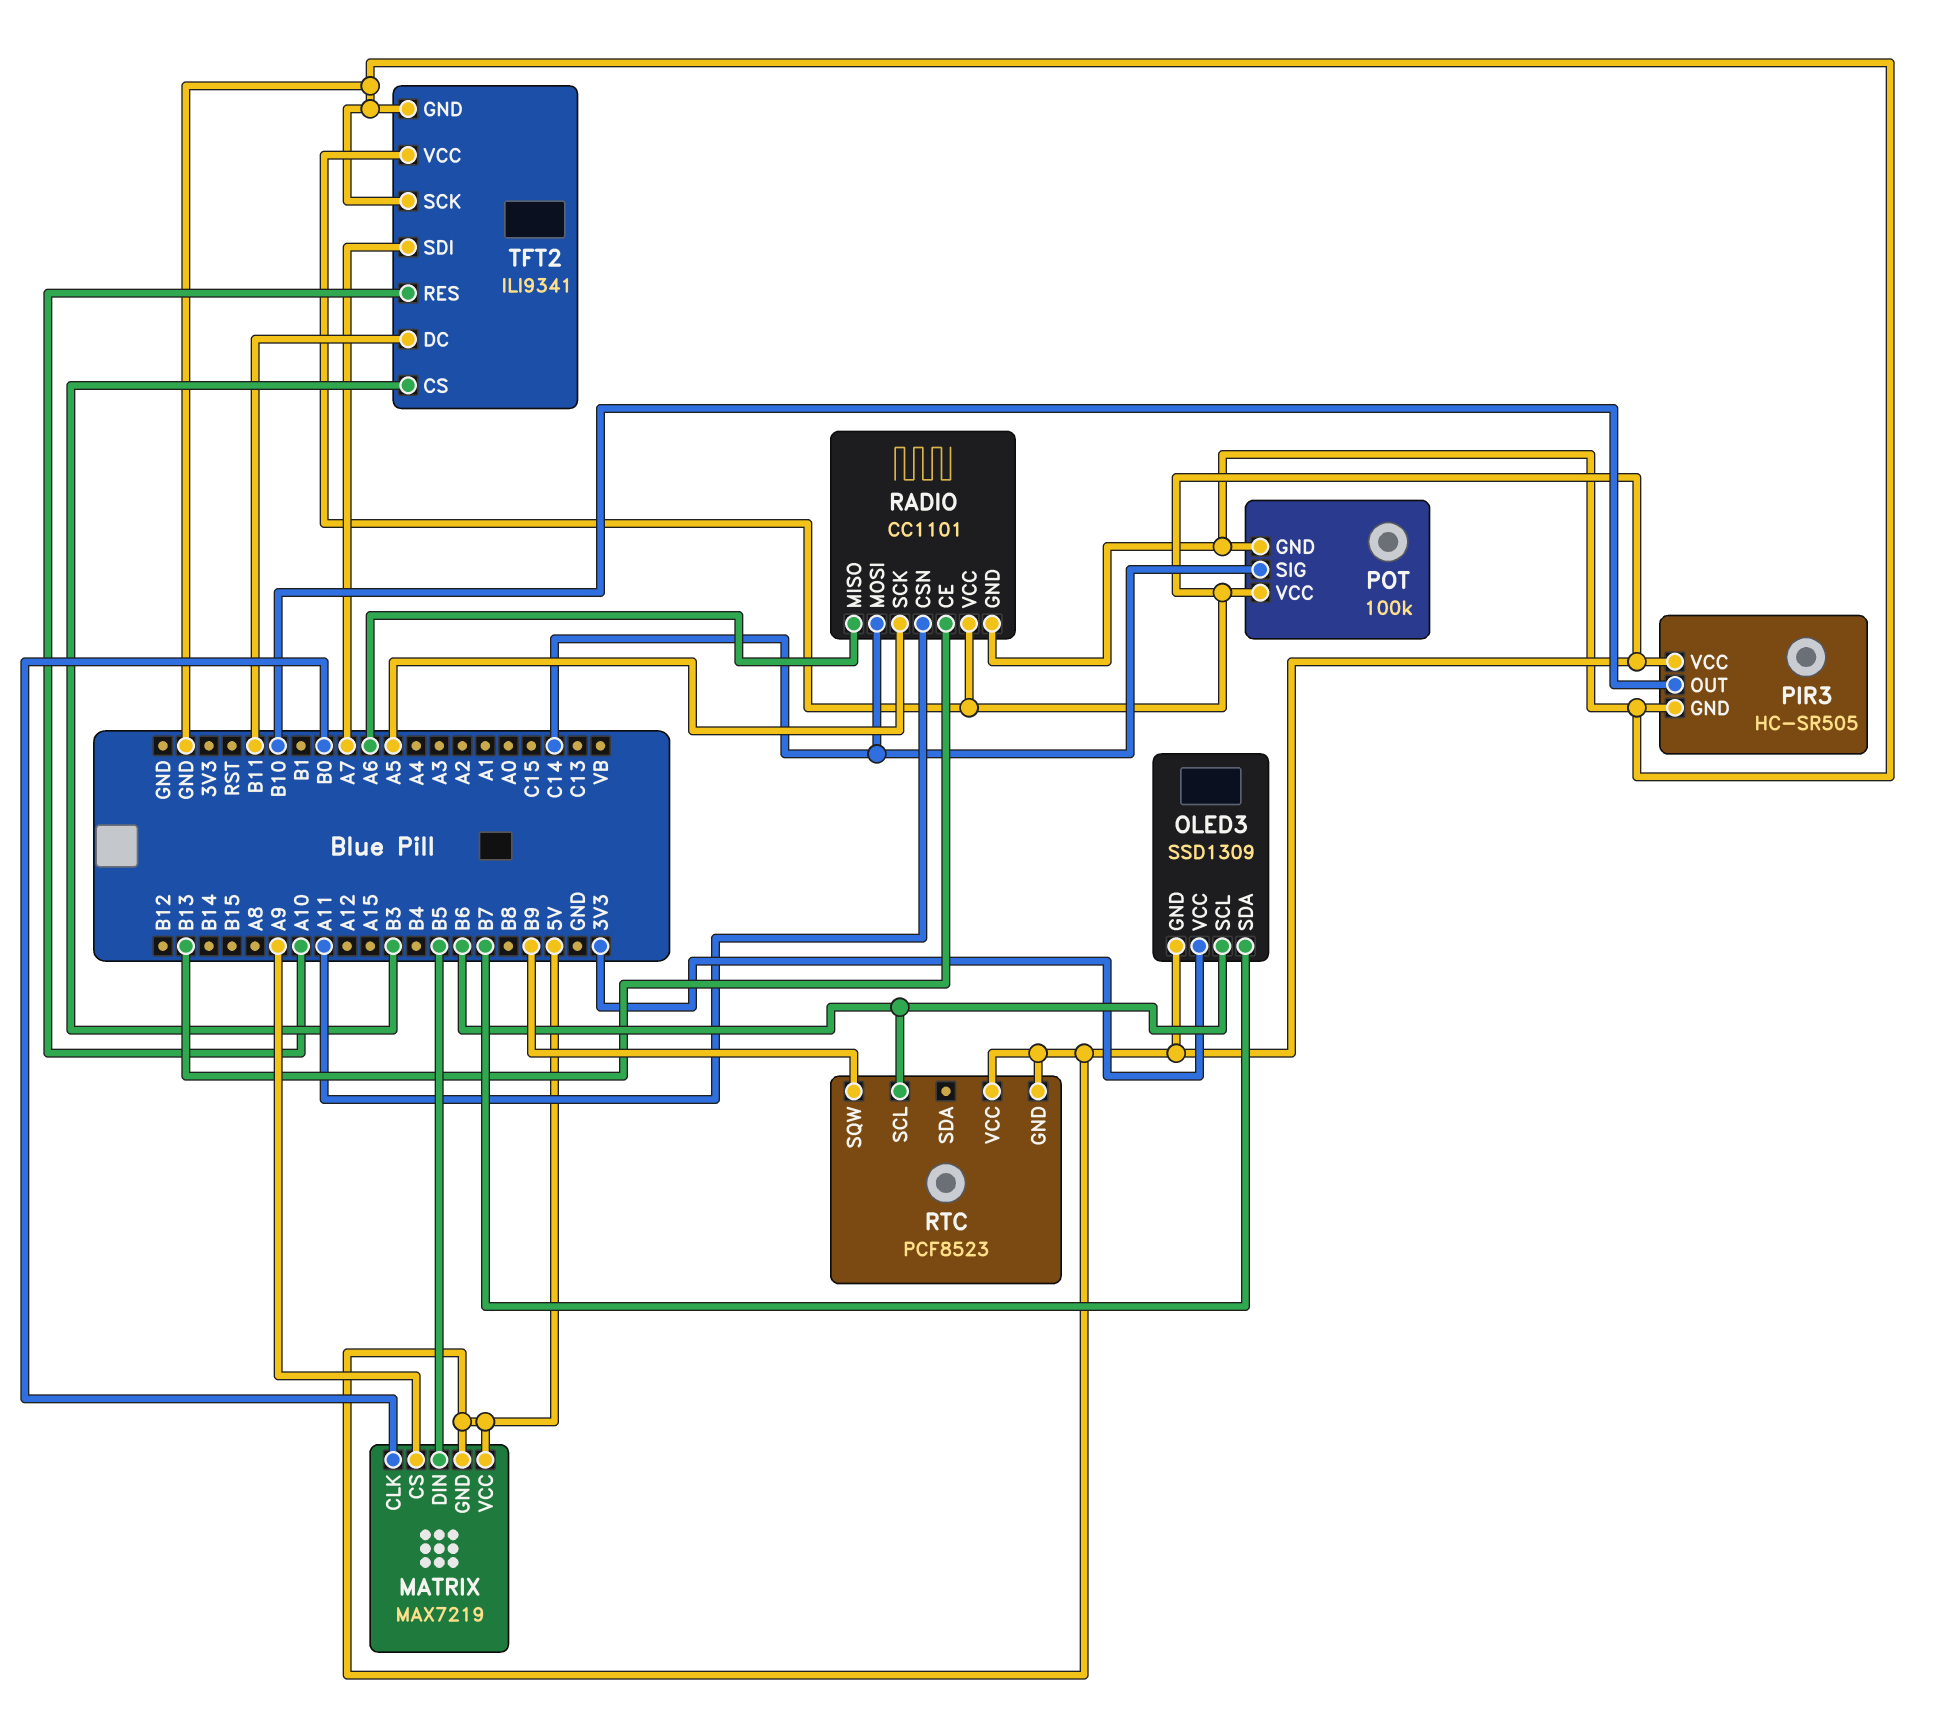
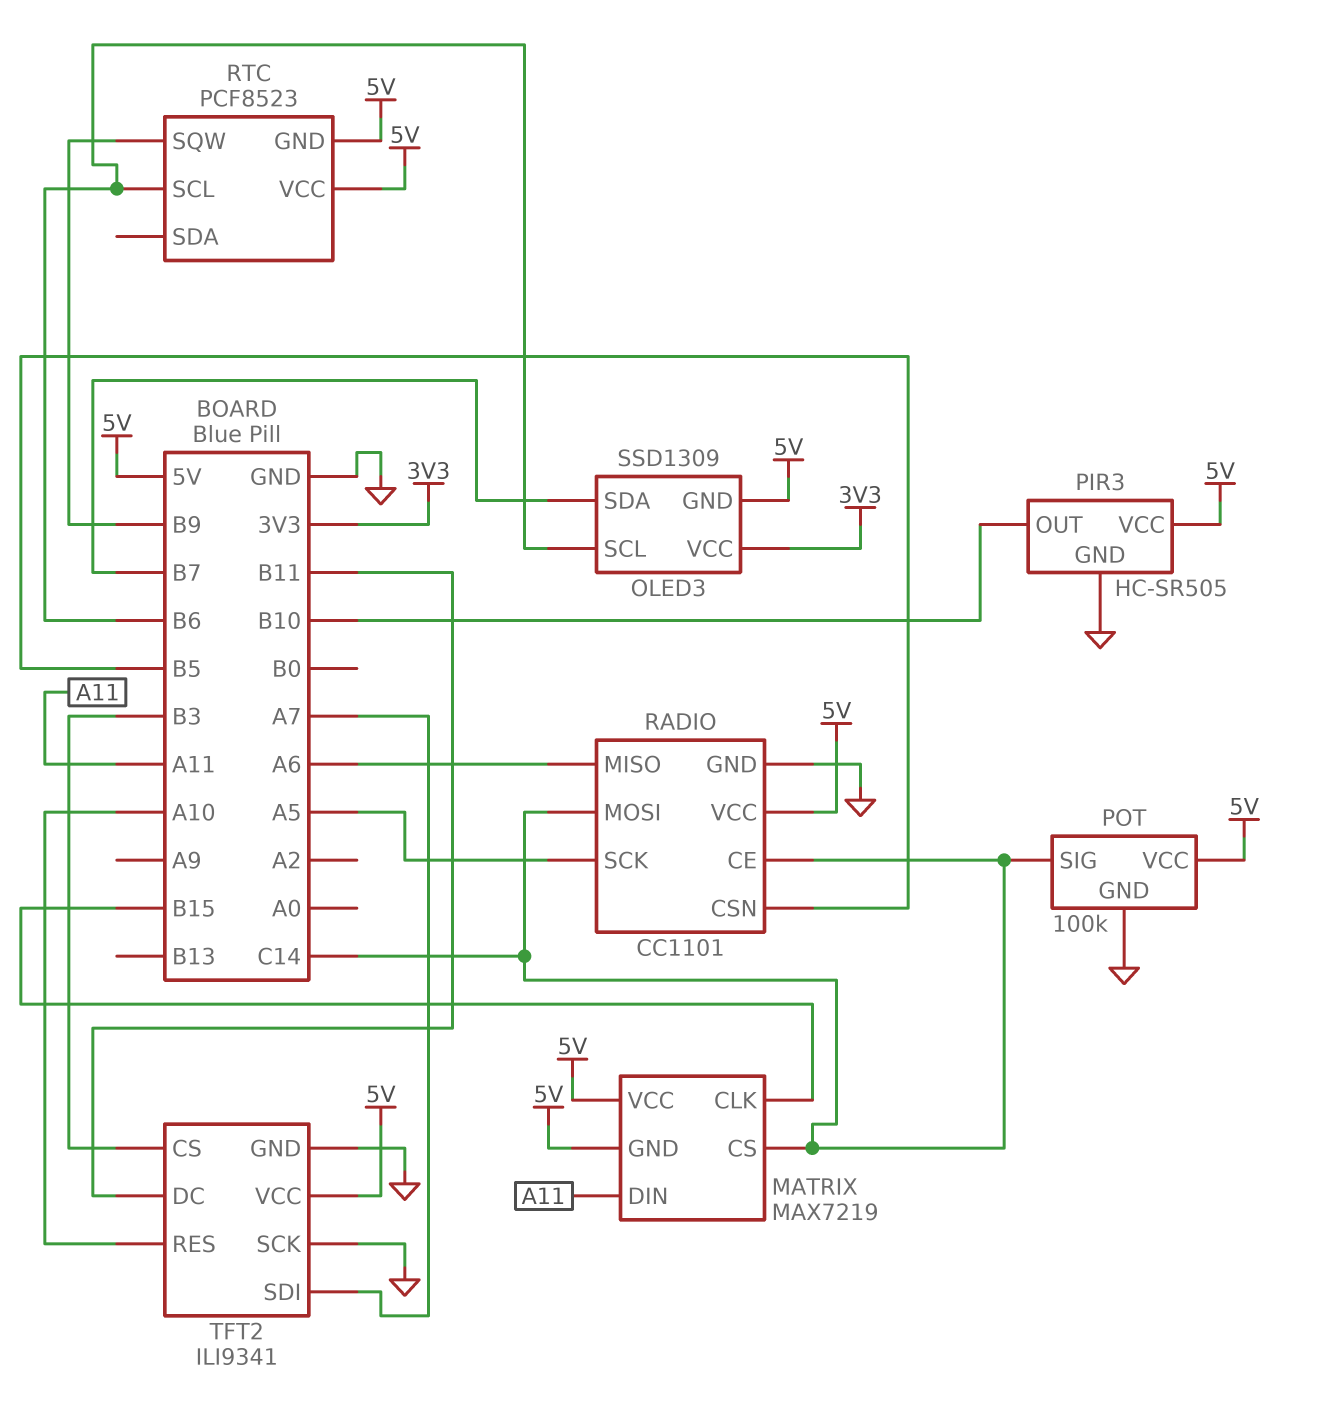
MATRIX pin CLK: B0 -> B15
MATRIX pin CS: A9 -> C14
MATRIX pin DIN: B5 -> A11
RADIO pin CE: B13 -> C14
RADIO pin CSN: A11 -> B5

